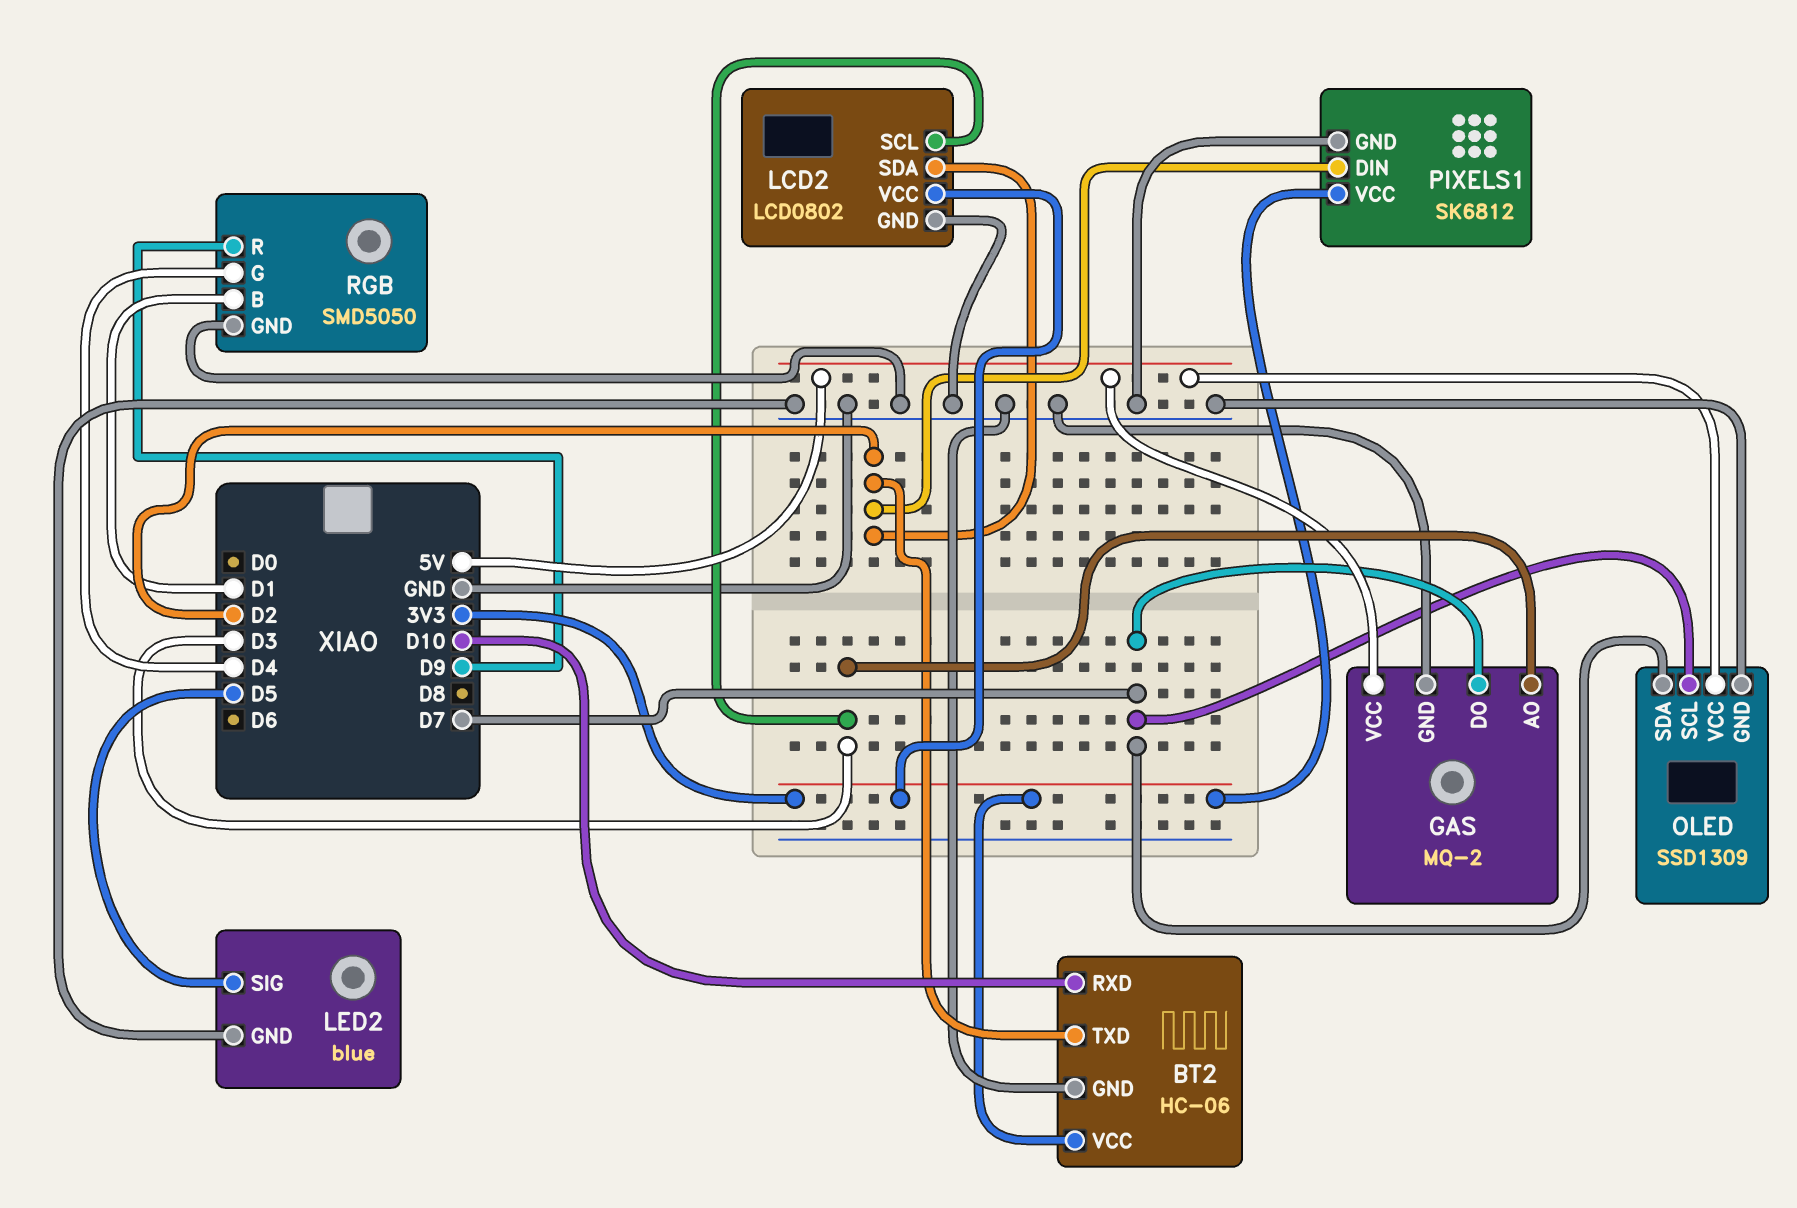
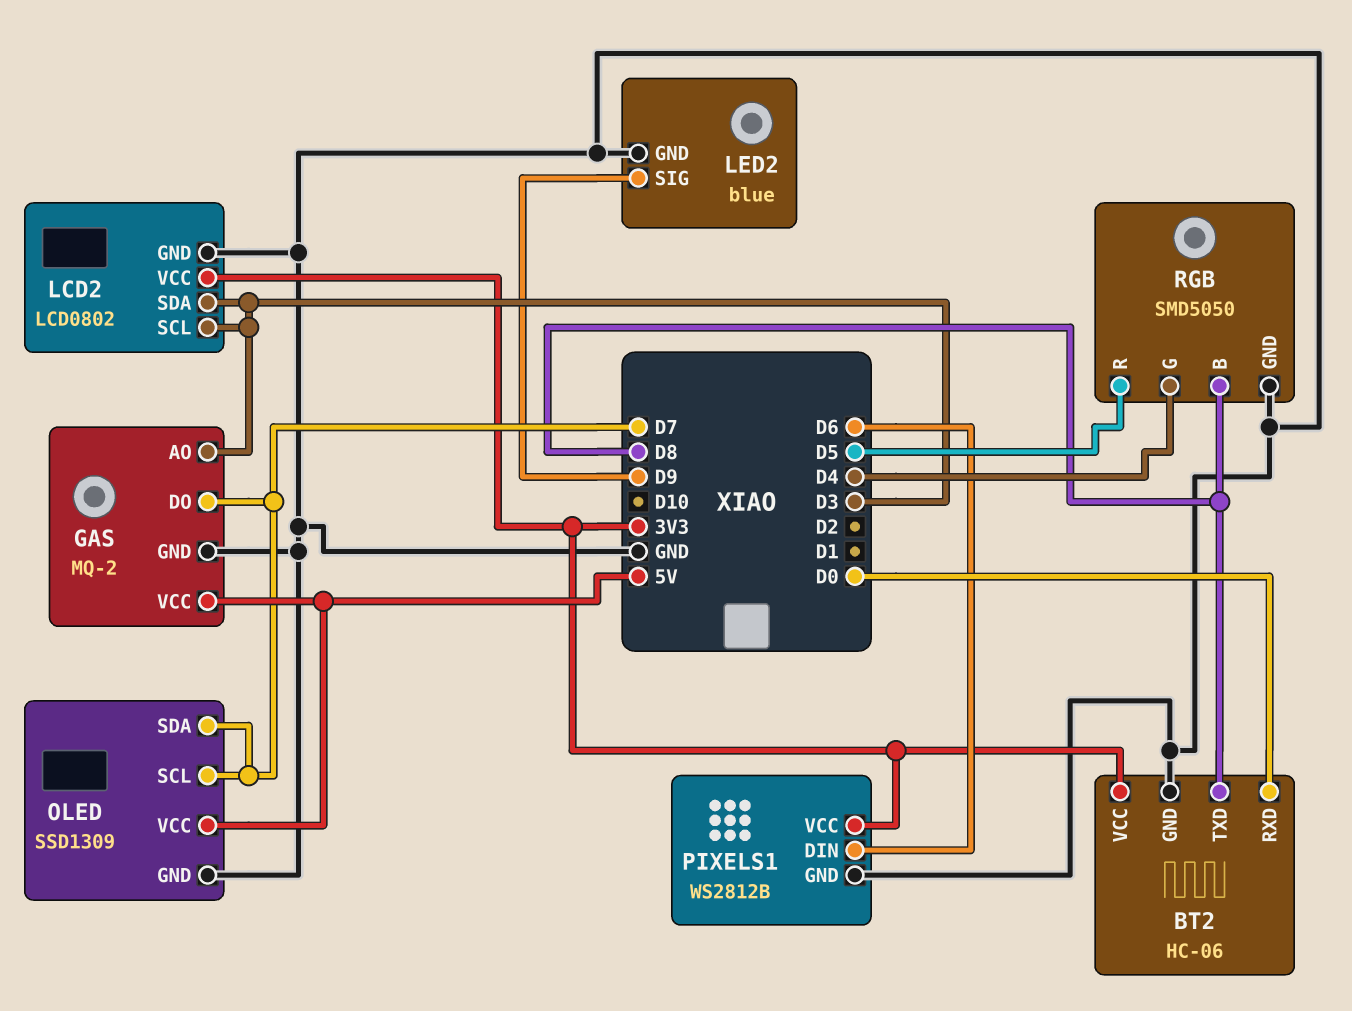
BT2 pin RXD: D10 -> D0
BT2 pin TXD: D2 -> D8
LCD2 pin SDA: D2 -> D3
LED2 pin SIG: D5 -> D9
PIXELS1: SK6812 -> WS2812B
PIXELS1 pin DIN: D2 -> D6
RGB pin B: D1 -> D8
RGB pin R: D9 -> D5

